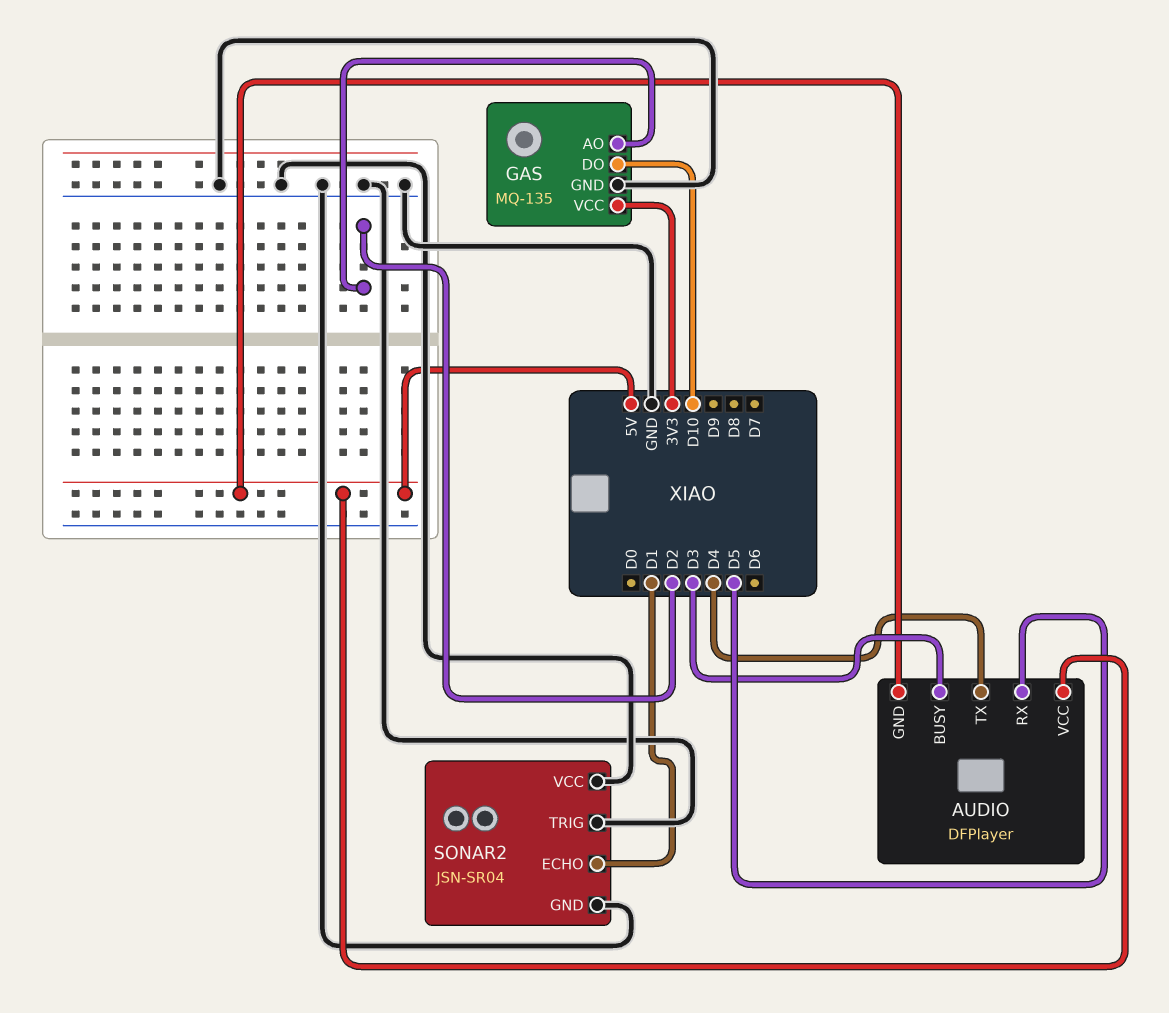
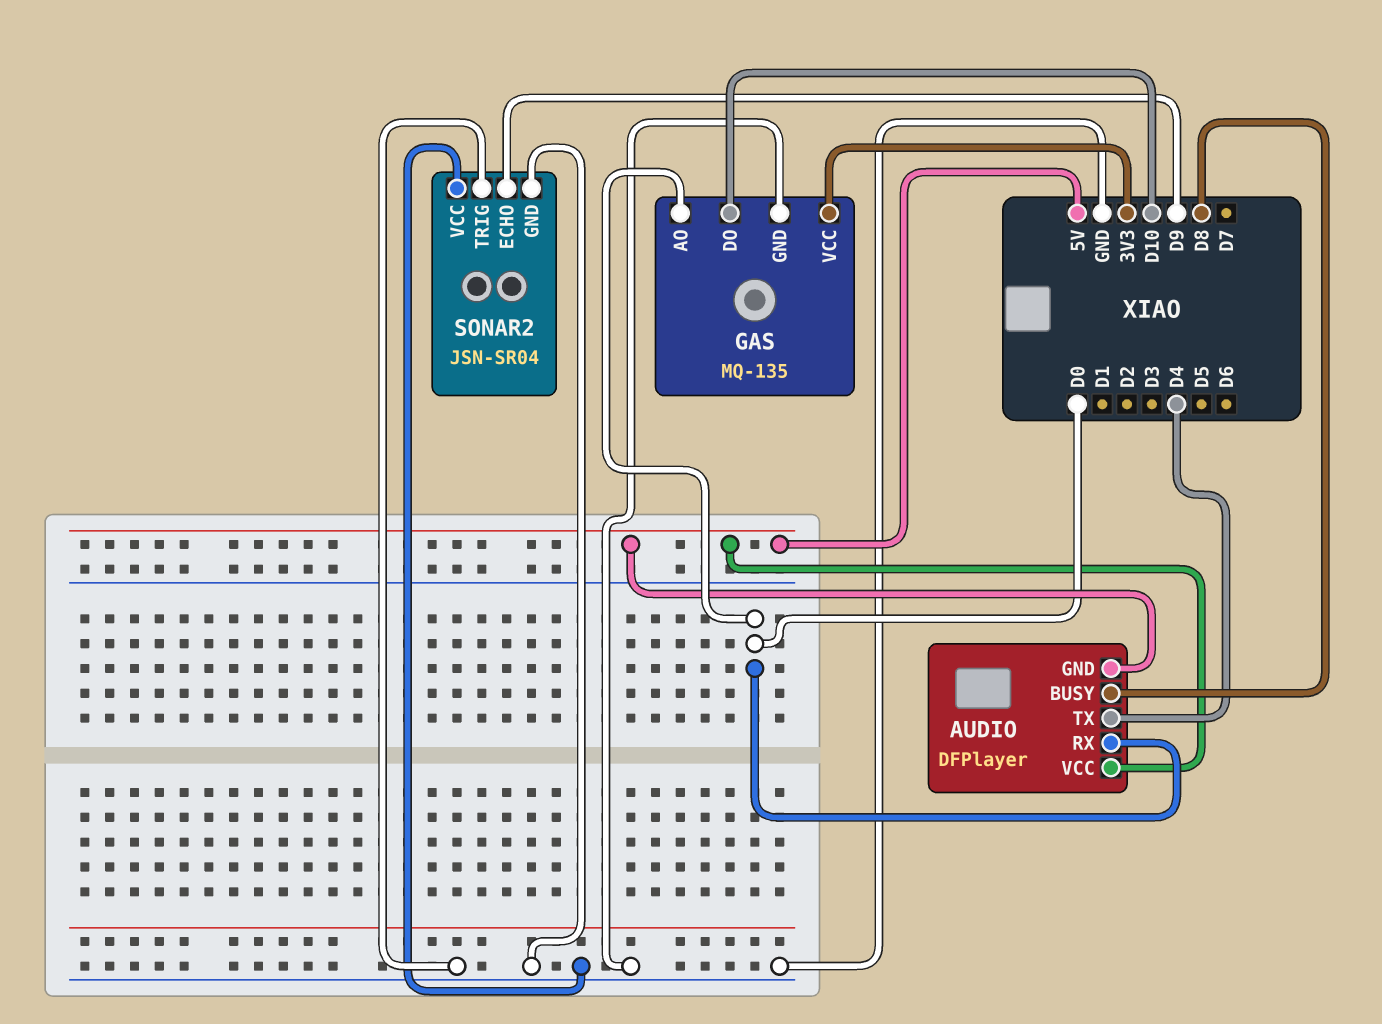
AUDIO pin BUSY: D3 -> D8
AUDIO pin RX: D5 -> D0
GAS pin AO: D2 -> D0
SONAR2 pin ECHO: D1 -> D9

